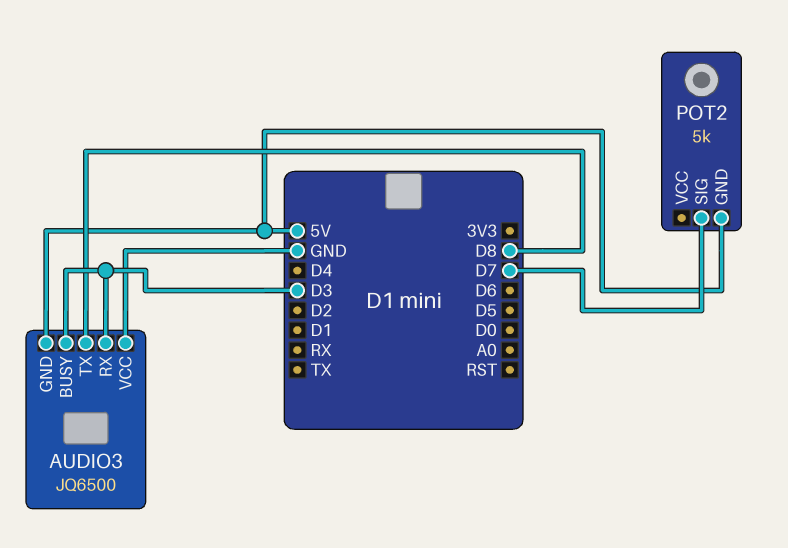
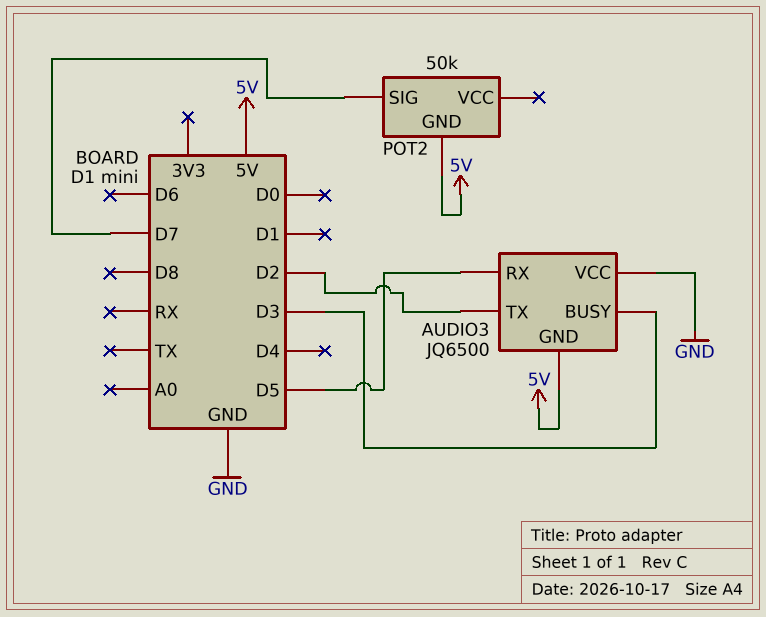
AUDIO3 pin RX: D3 -> D5
AUDIO3 pin TX: D8 -> D2
POT2: 5k -> 50k

